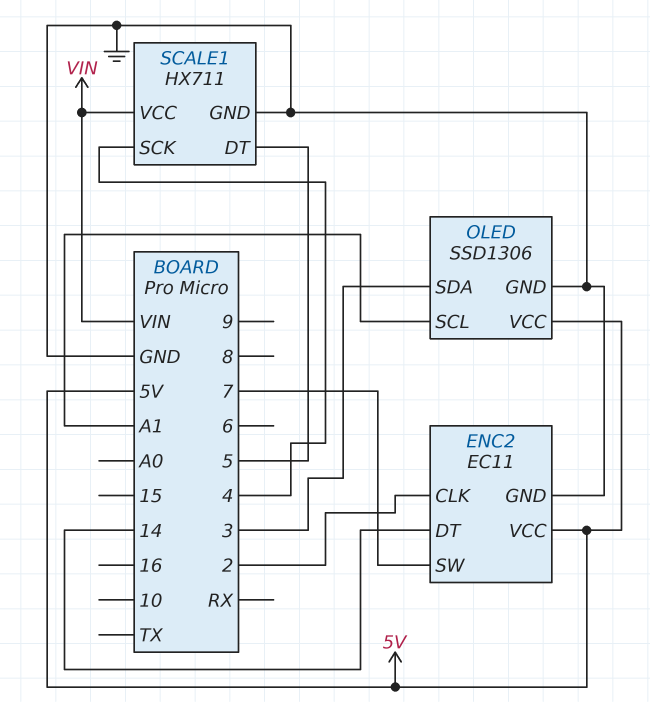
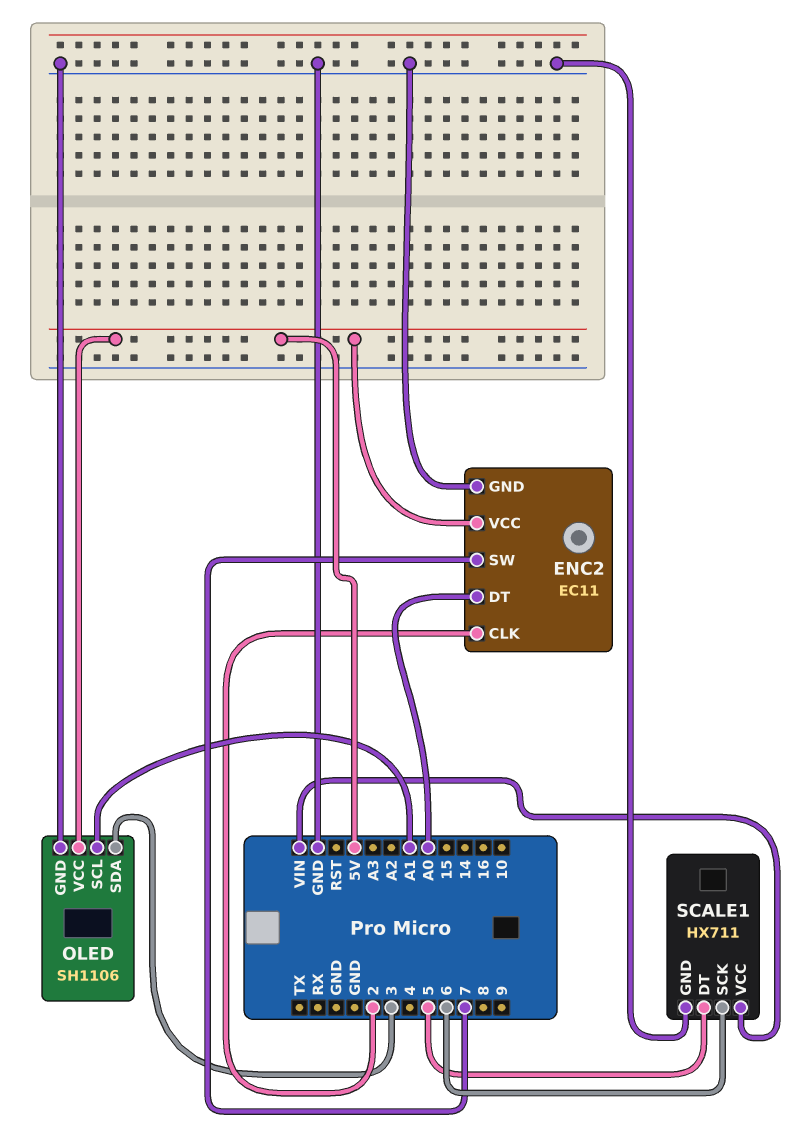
ENC2 pin DT: 14 -> A0
OLED: SSD1306 -> SH1106
SCALE1 pin SCK: 4 -> 6

